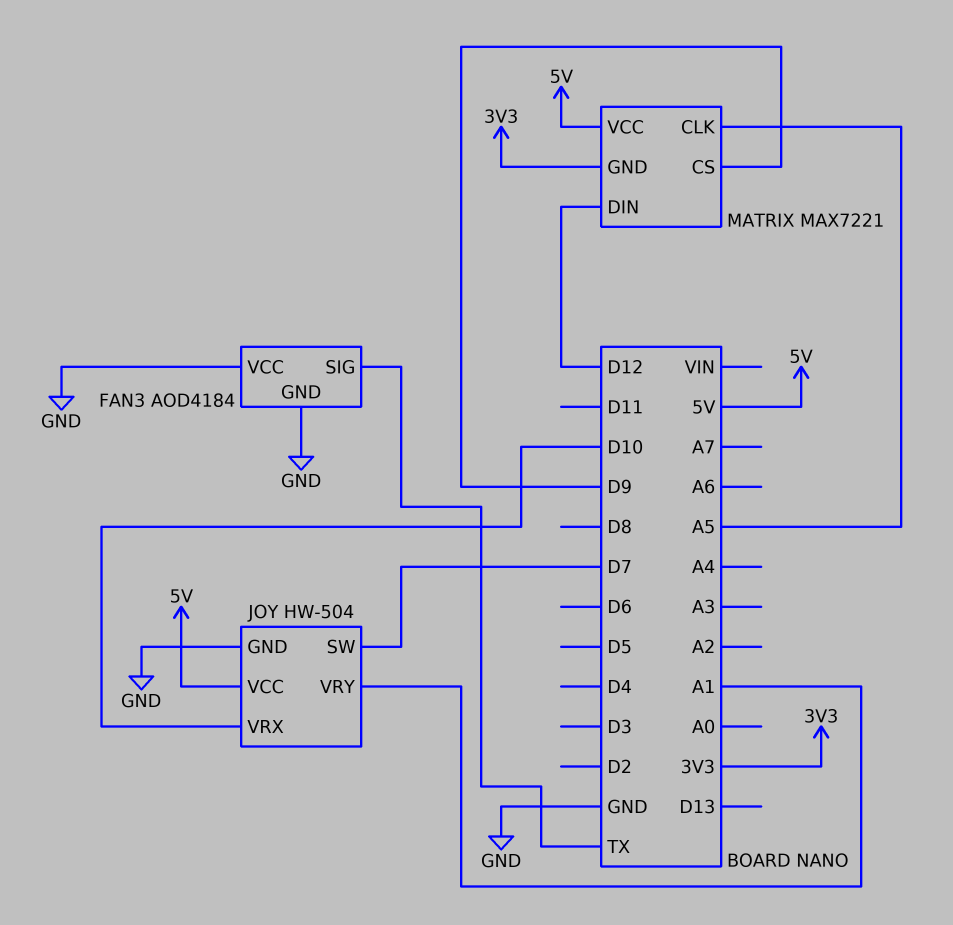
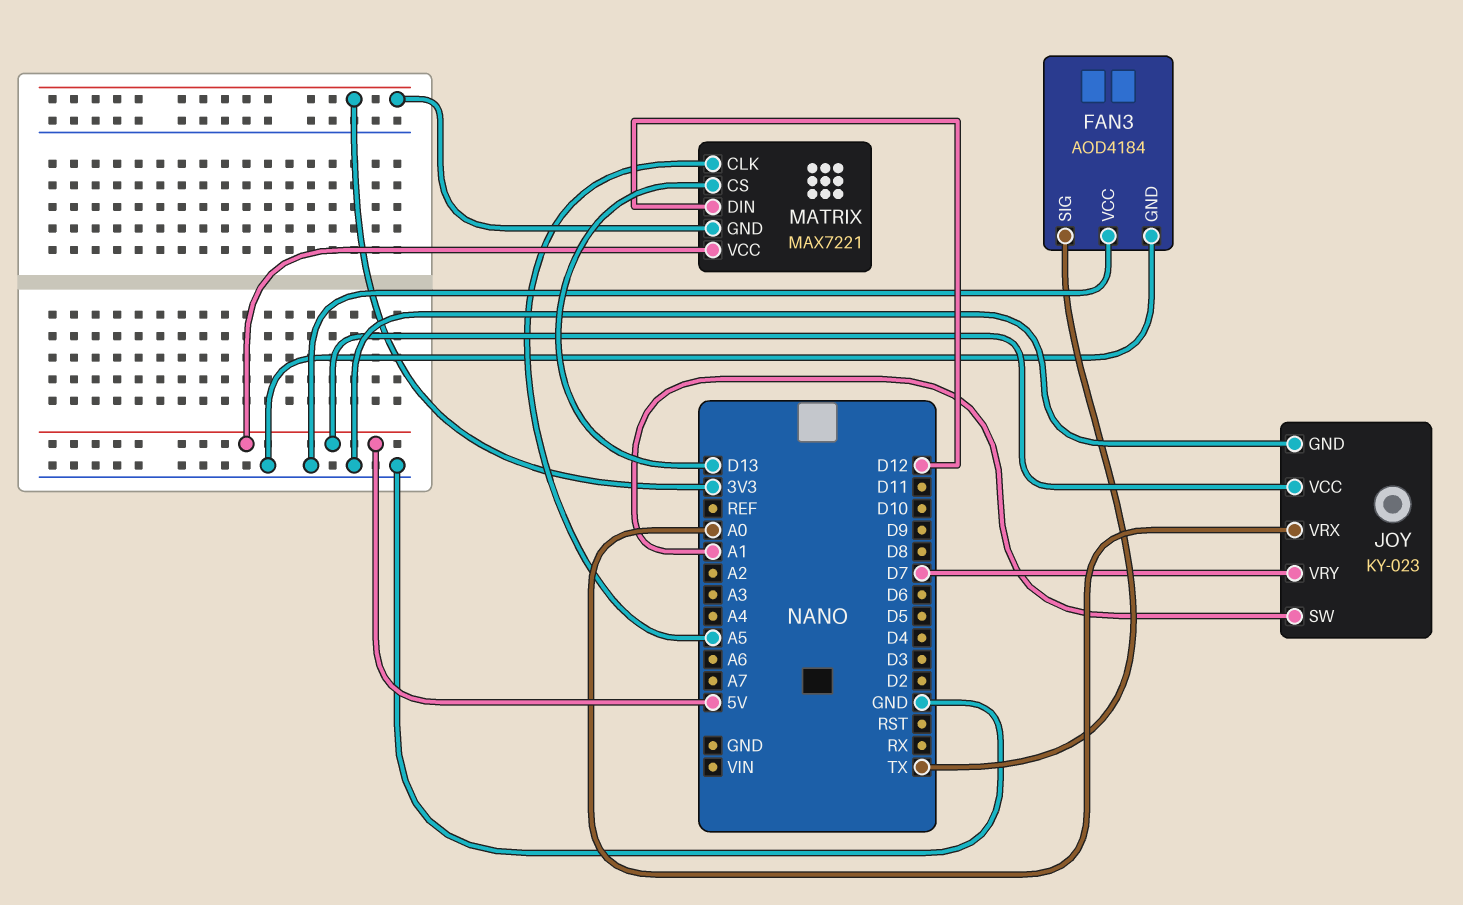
JOY: HW-504 -> KY-023
JOY pin SW: D7 -> A1
JOY pin VRX: D10 -> A0
JOY pin VRY: A1 -> D7
MATRIX pin CS: D9 -> D13

